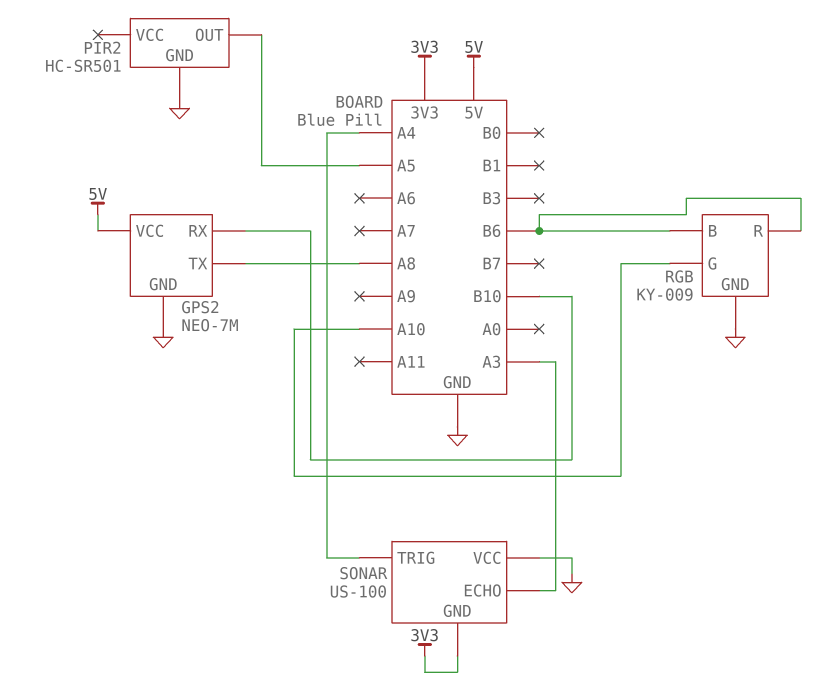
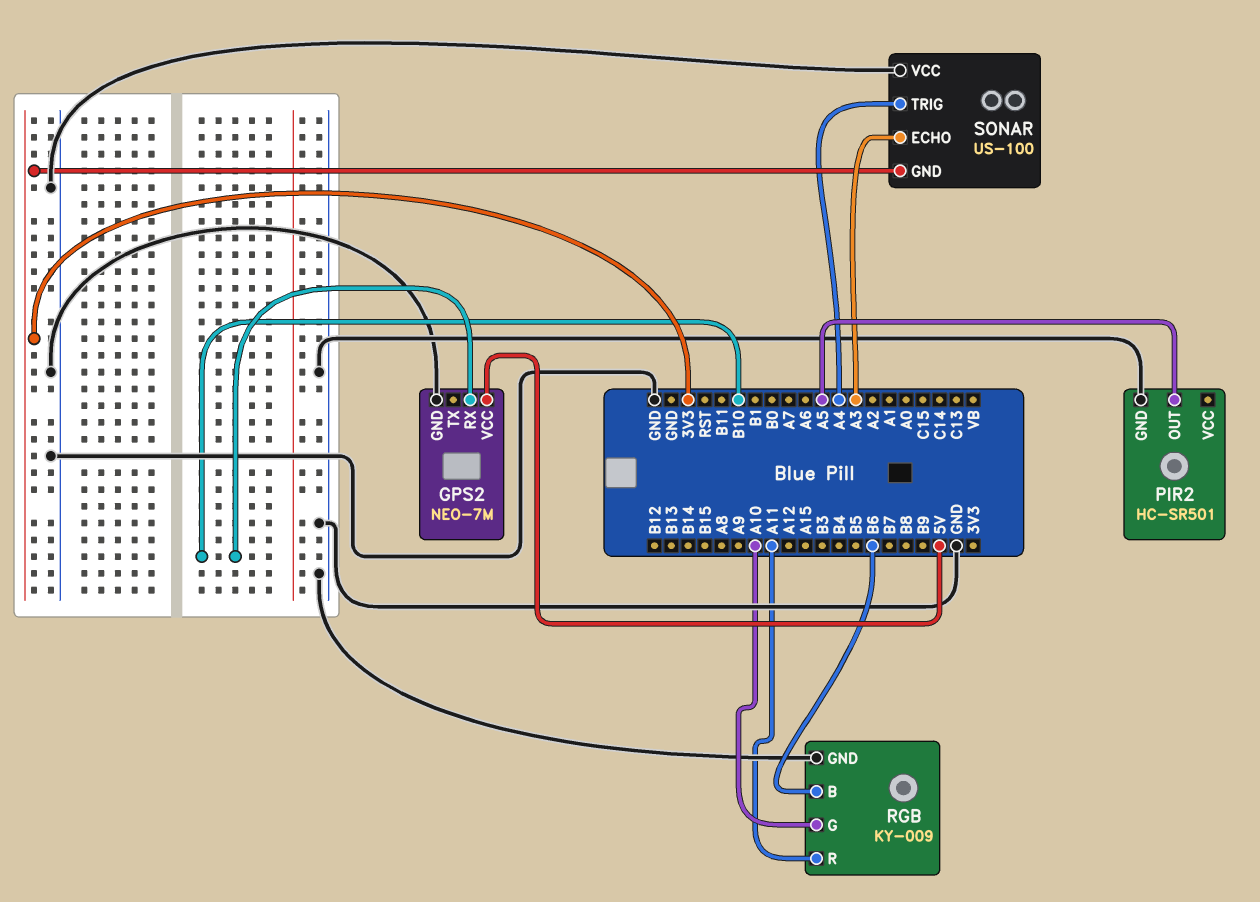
GPS2 pin TX: A8 -> none
RGB pin R: B6 -> A11

